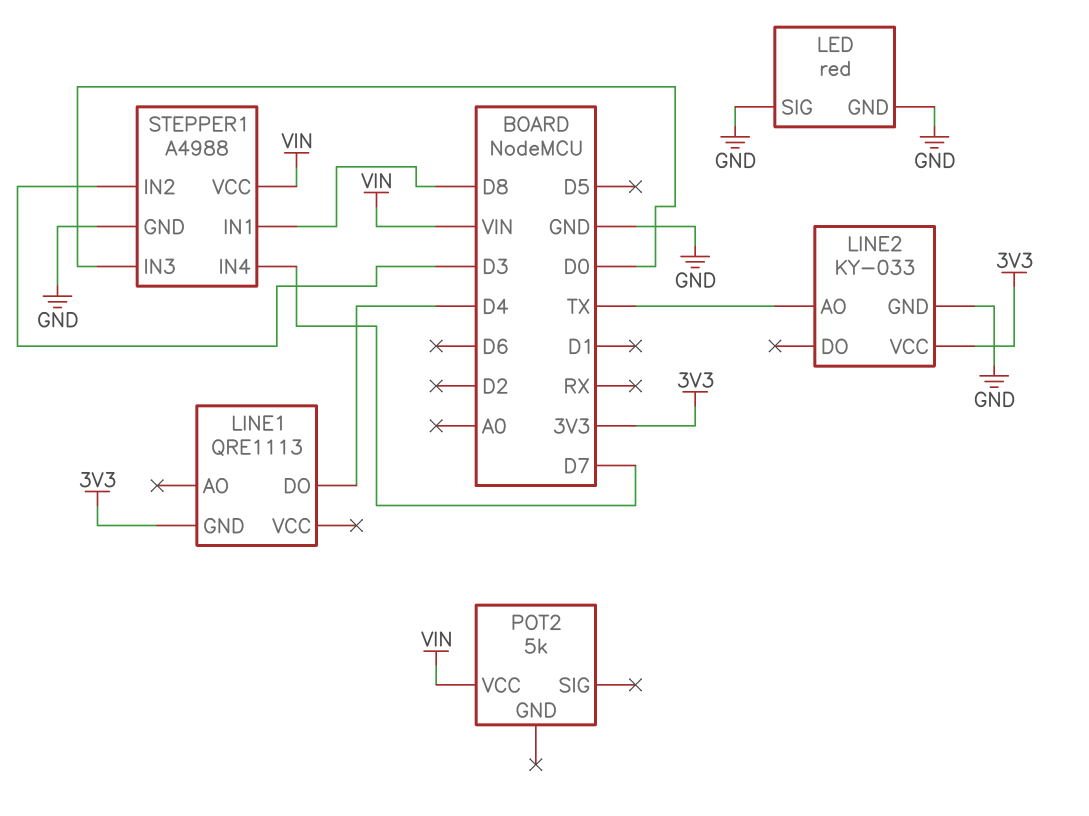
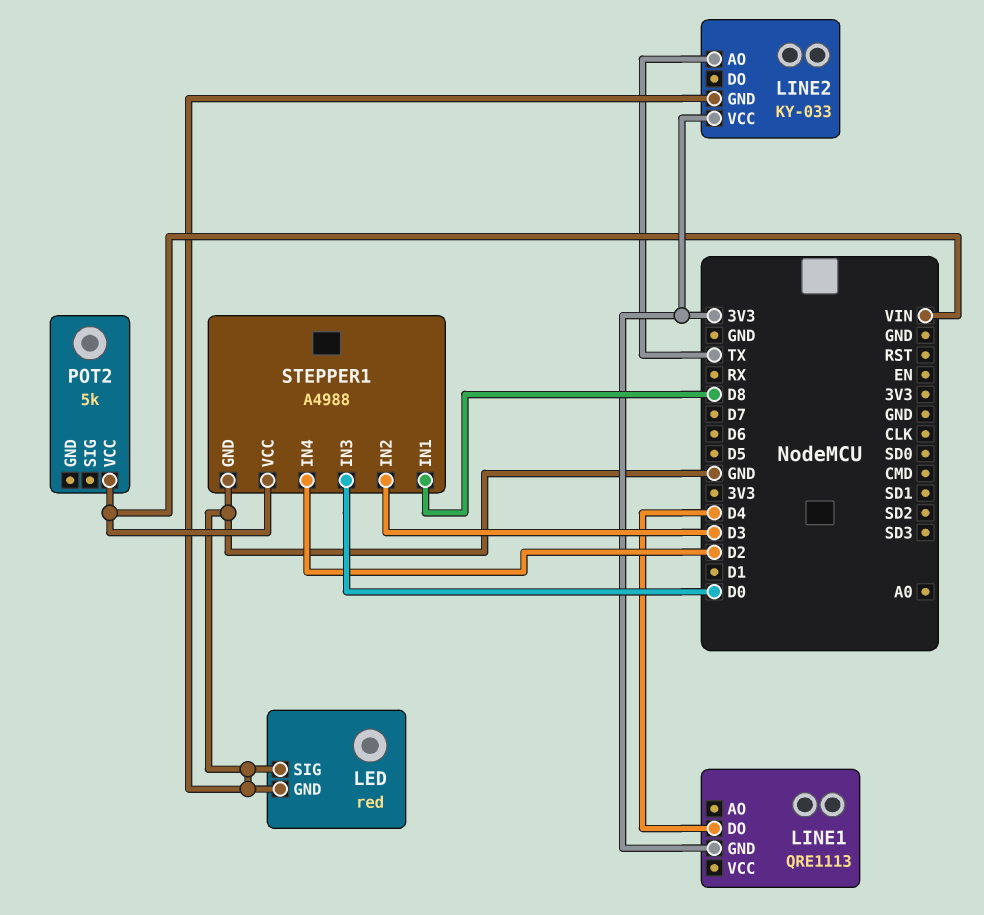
STEPPER1 pin IN4: D7 -> D2

